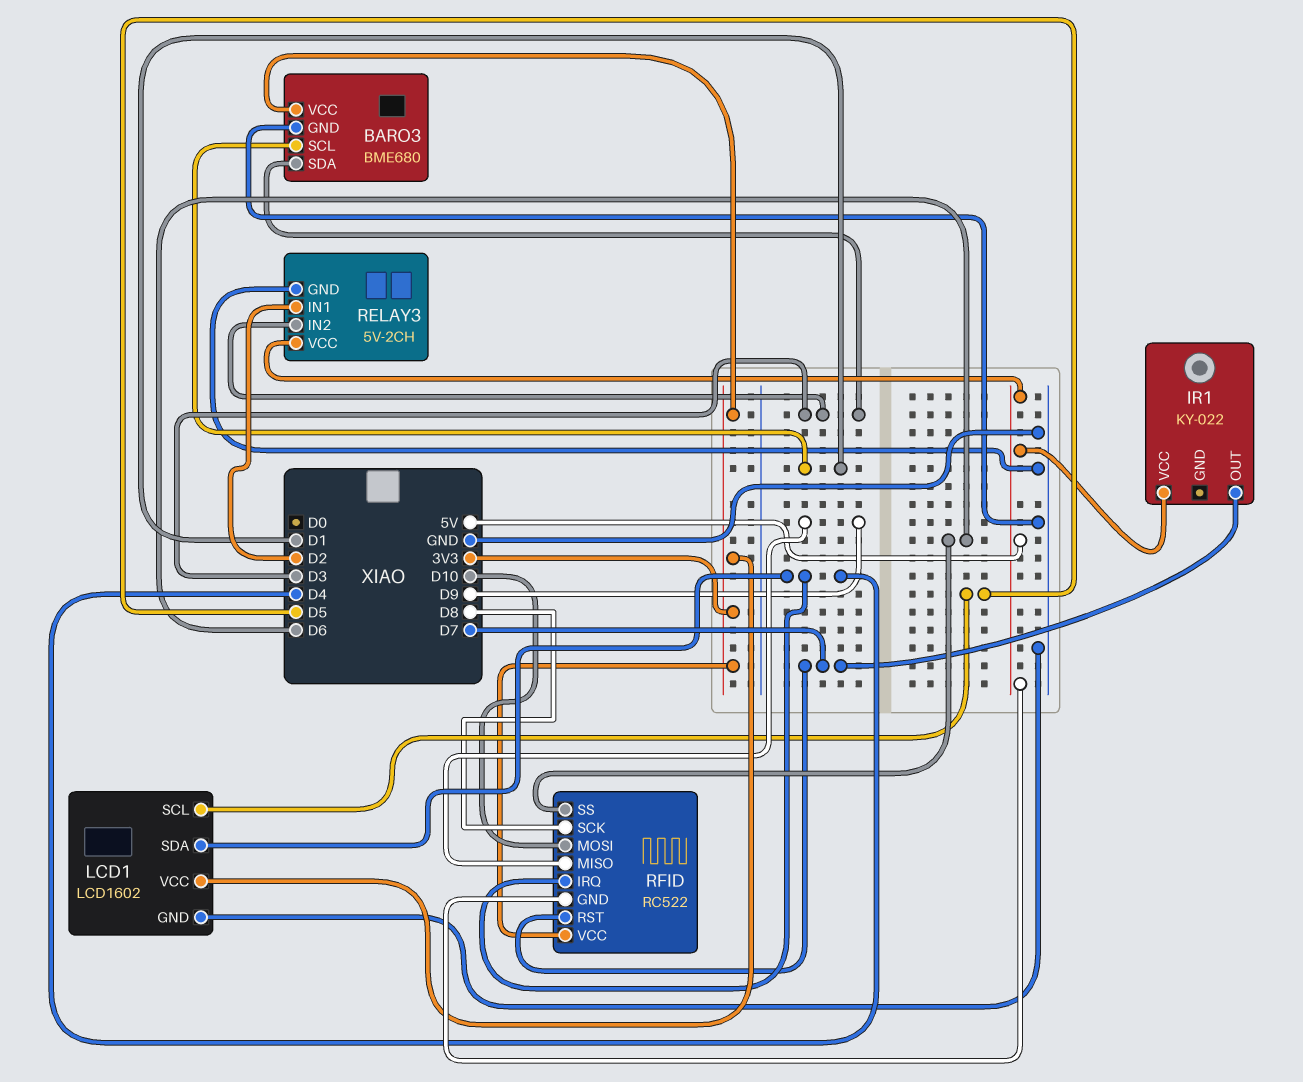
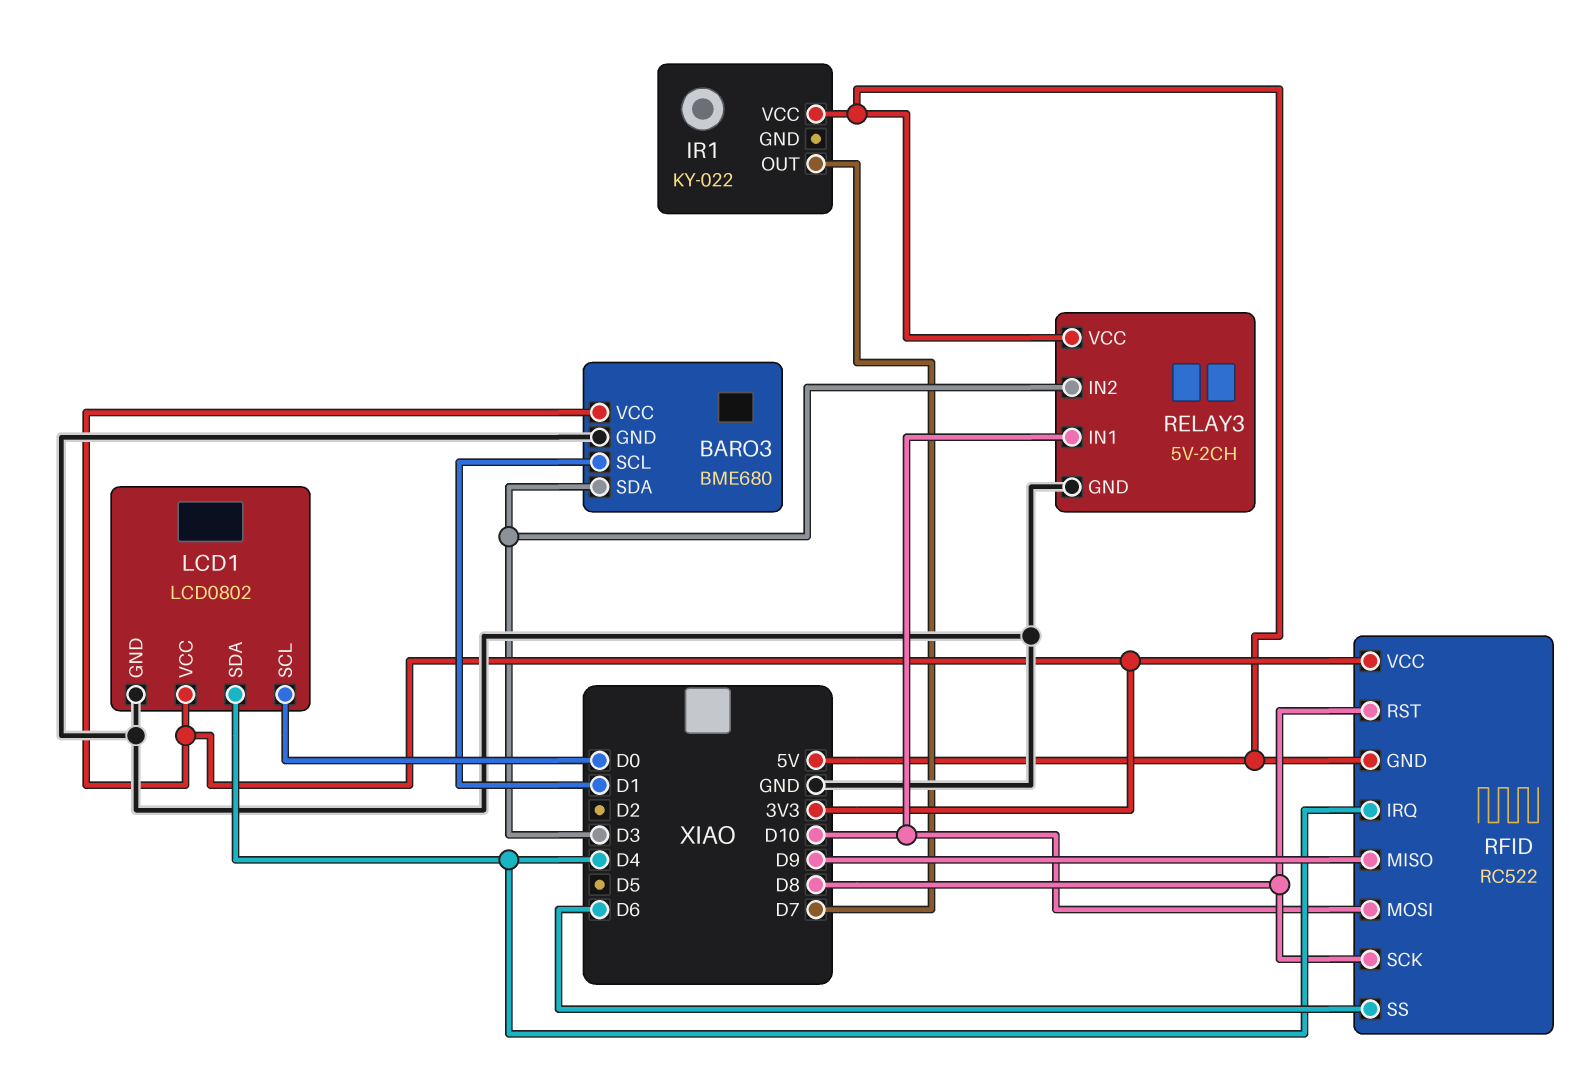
LCD1: LCD1602 -> LCD0802
LCD1 pin SCL: D5 -> D0
RELAY3 pin IN1: D2 -> D10
RFID pin RST: D7 -> D8

